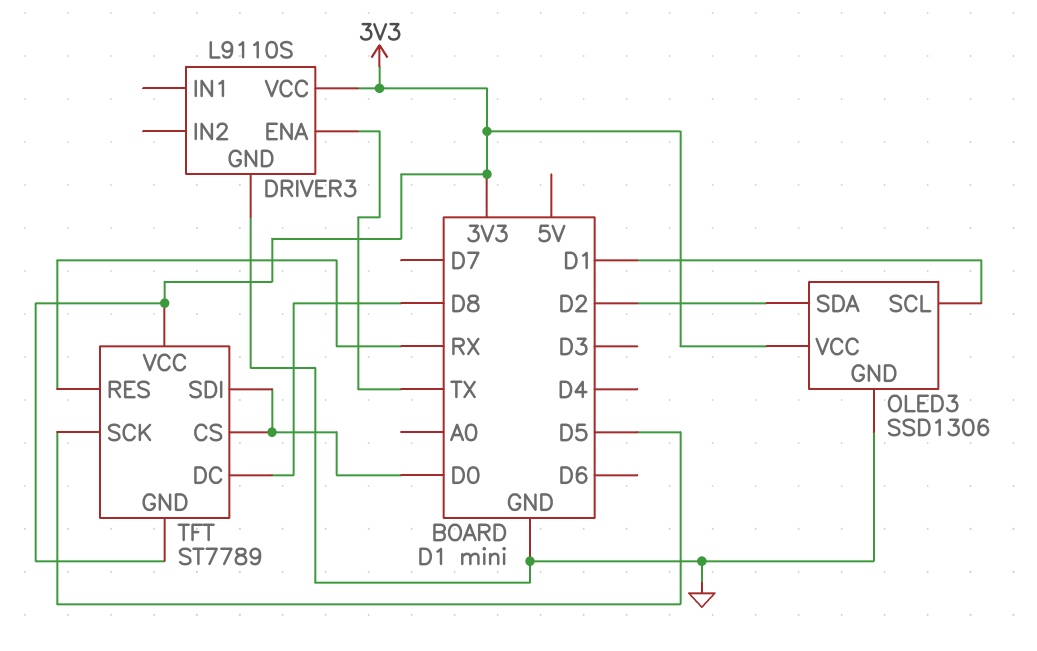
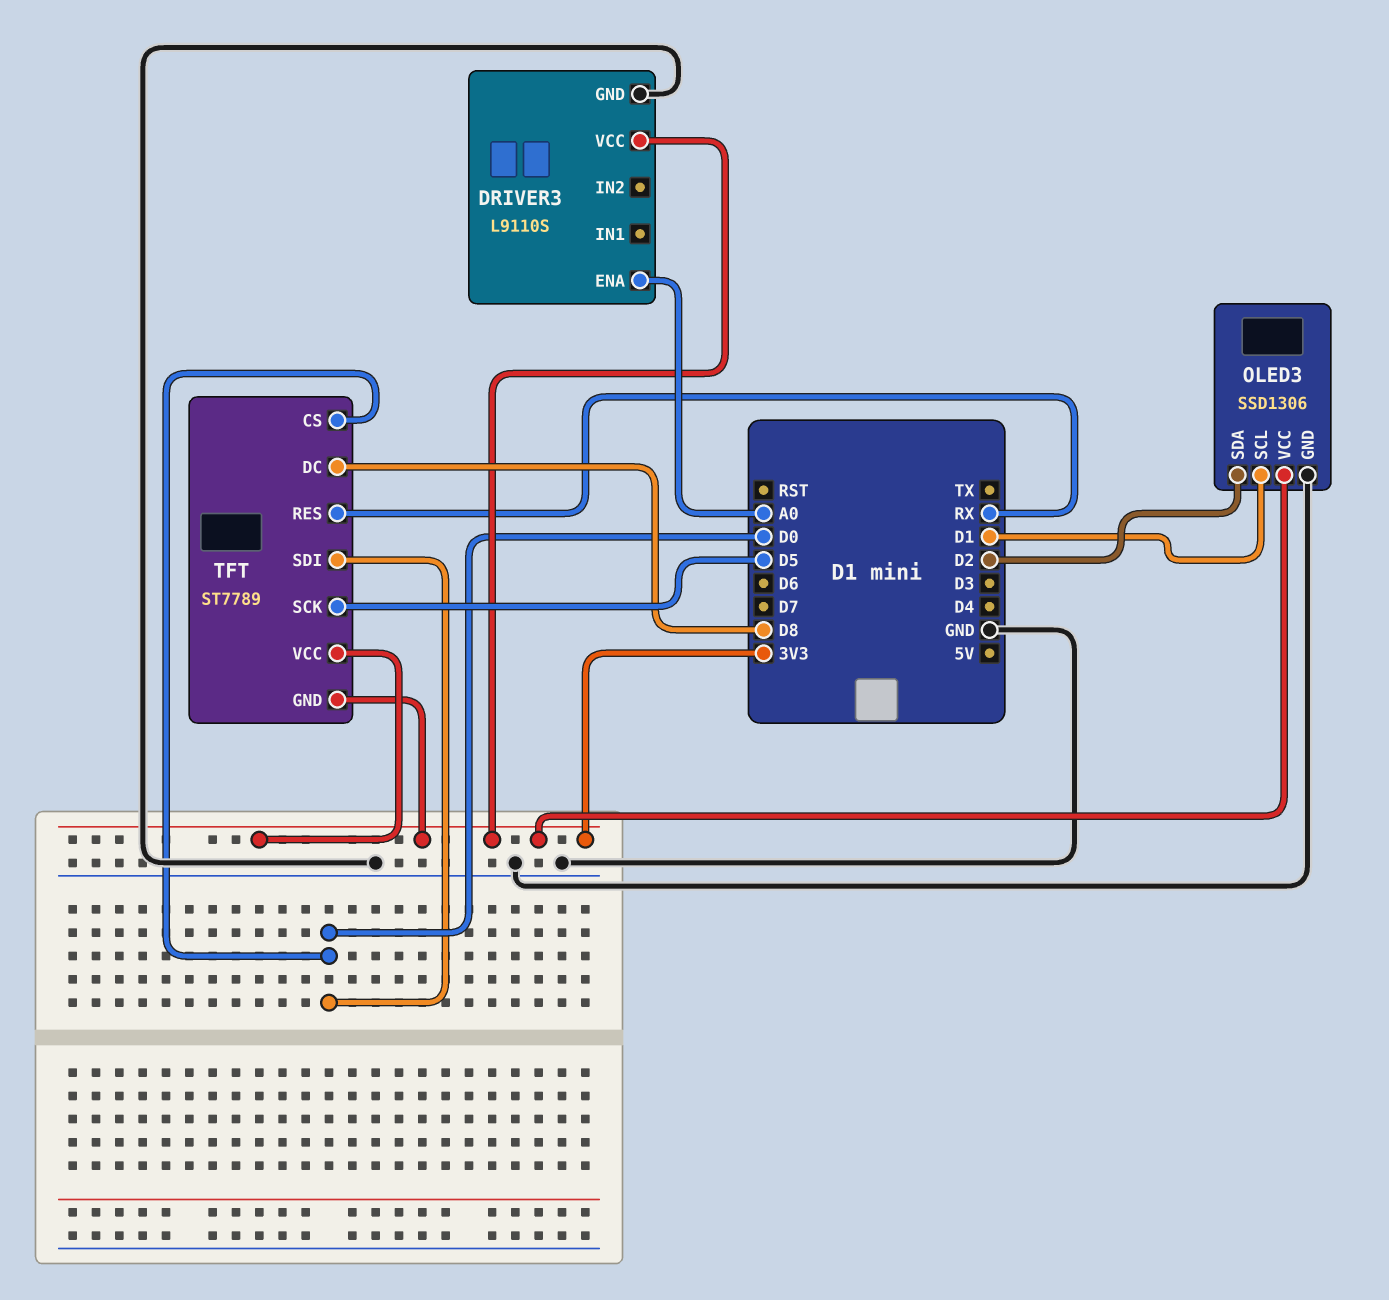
DRIVER3 pin ENA: TX -> A0

